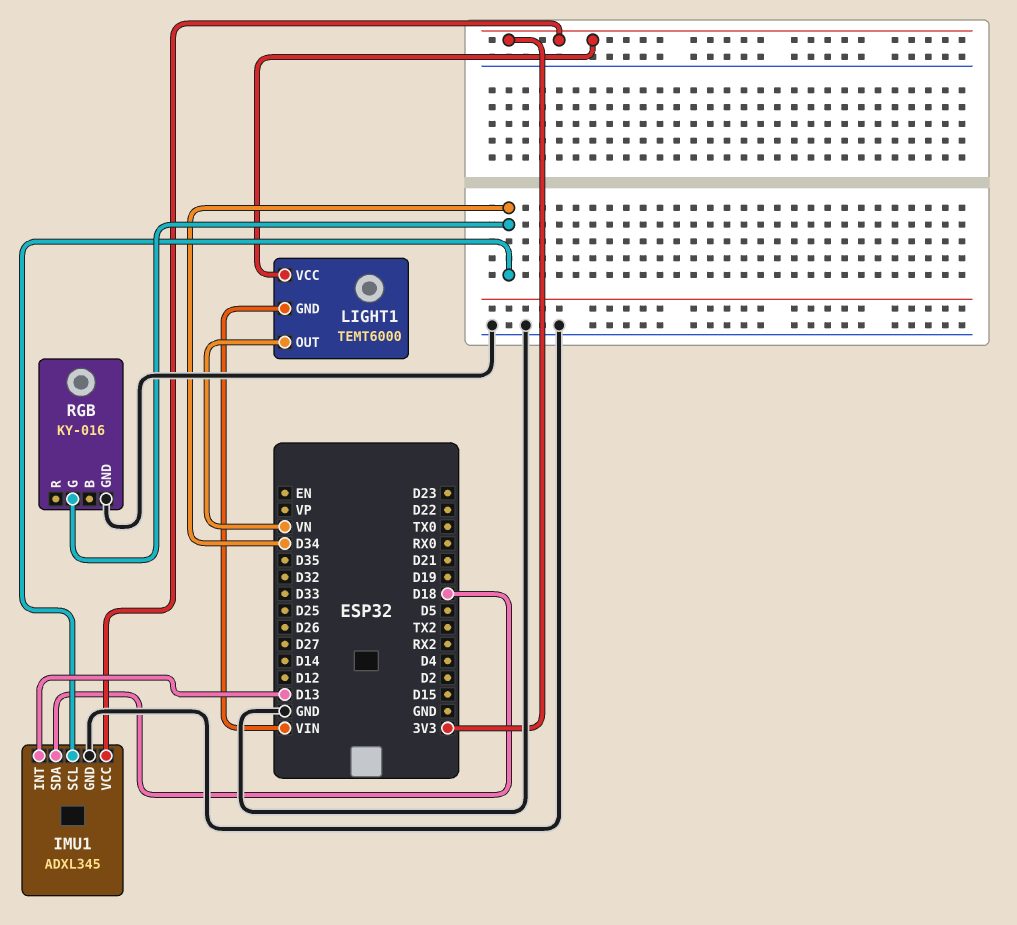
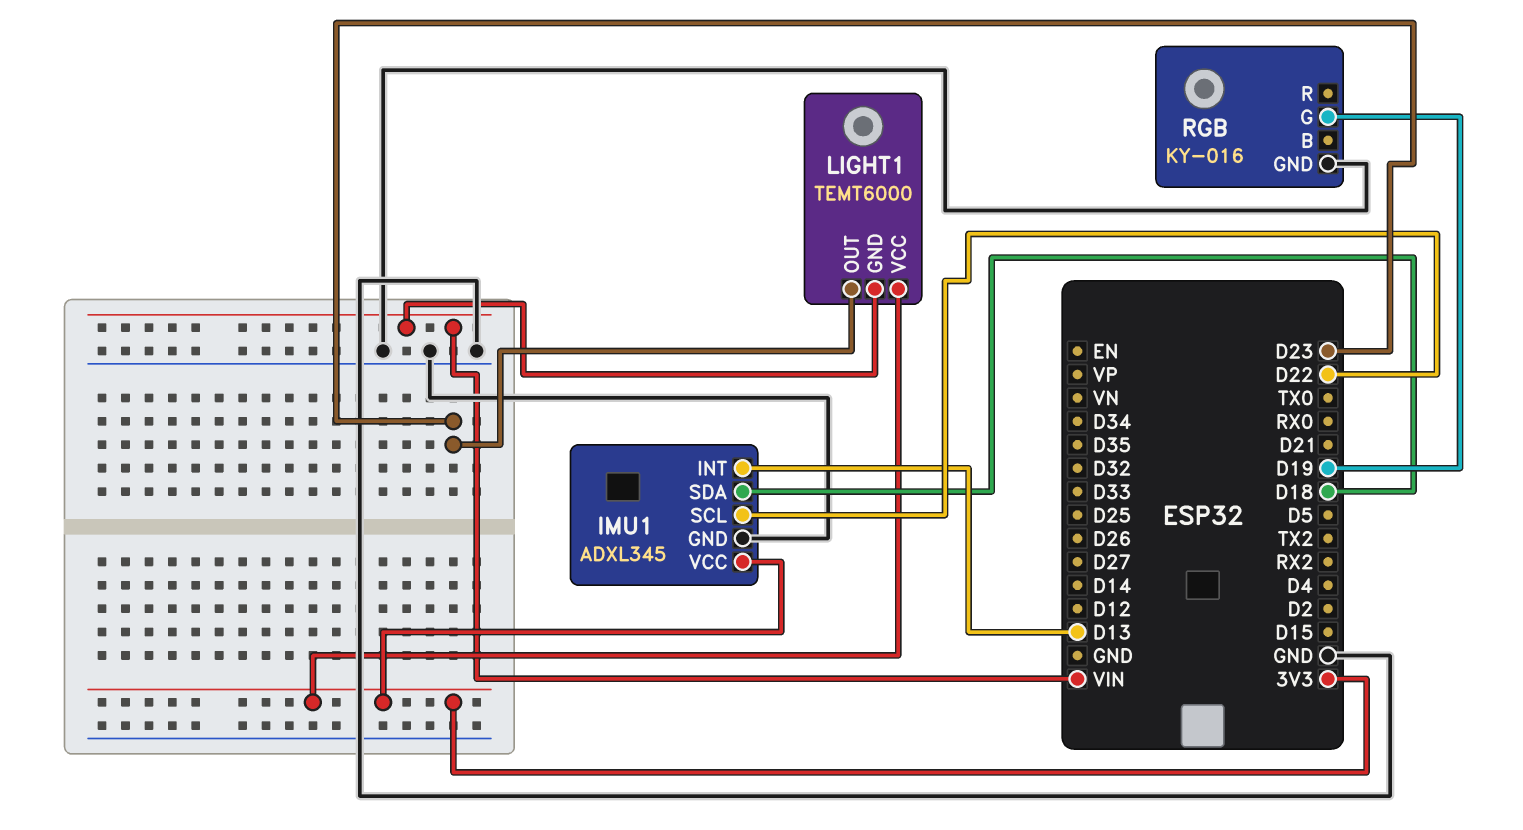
IMU1 pin SCL: D34 -> D22
LIGHT1 pin OUT: VN -> D23
RGB pin G: D34 -> D19

